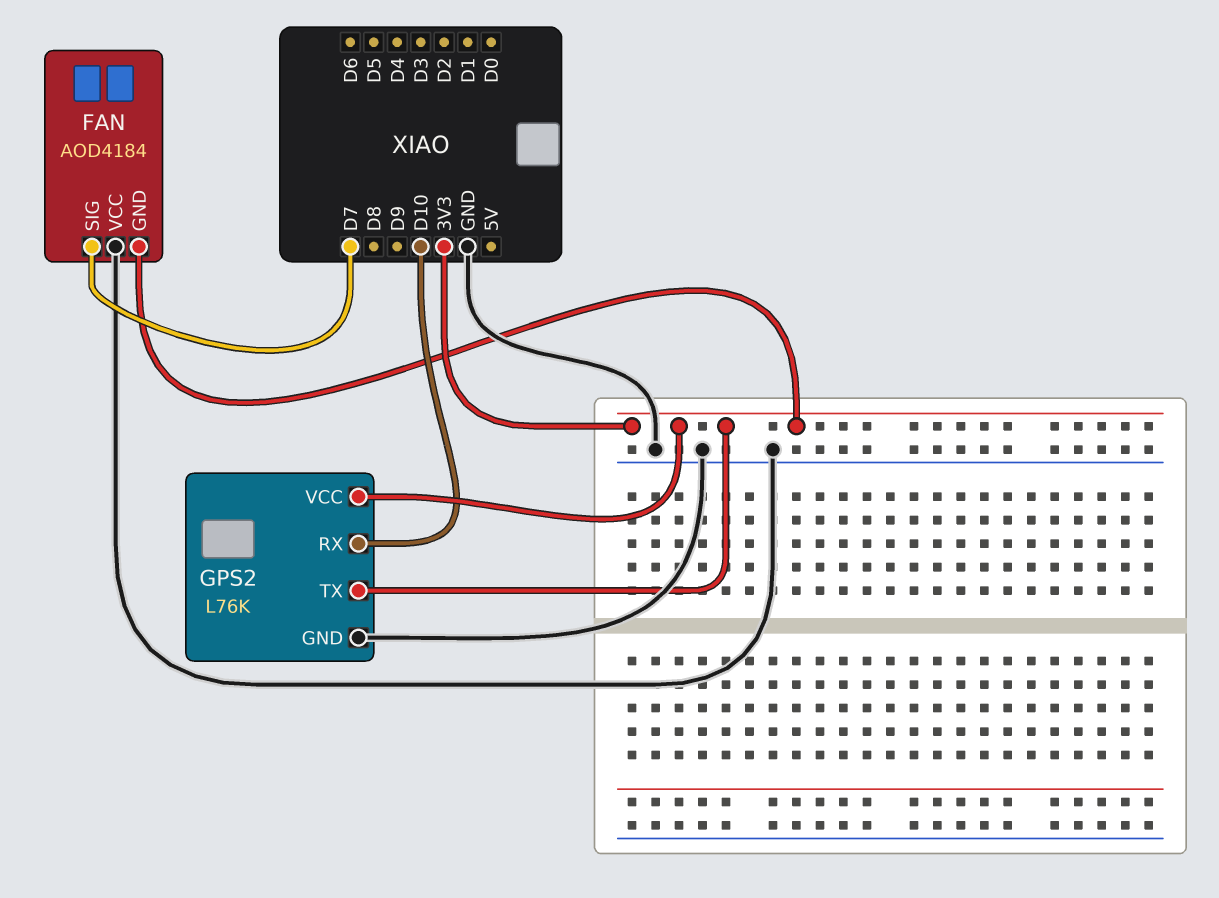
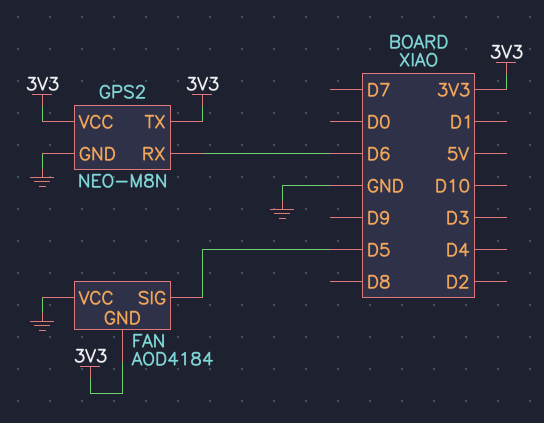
FAN pin SIG: D7 -> D5
GPS2: L76K -> NEO-M8N
GPS2 pin RX: D10 -> D6

